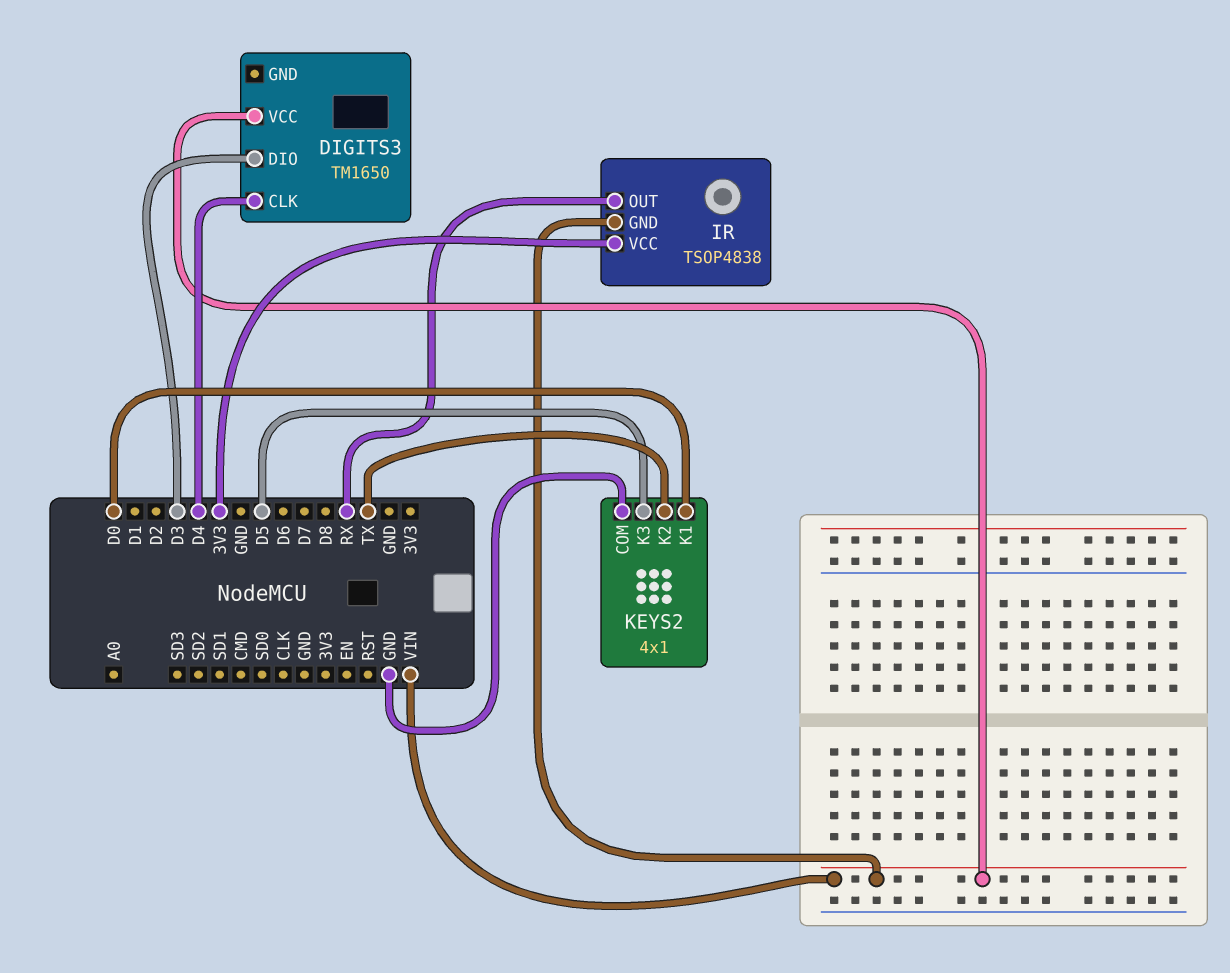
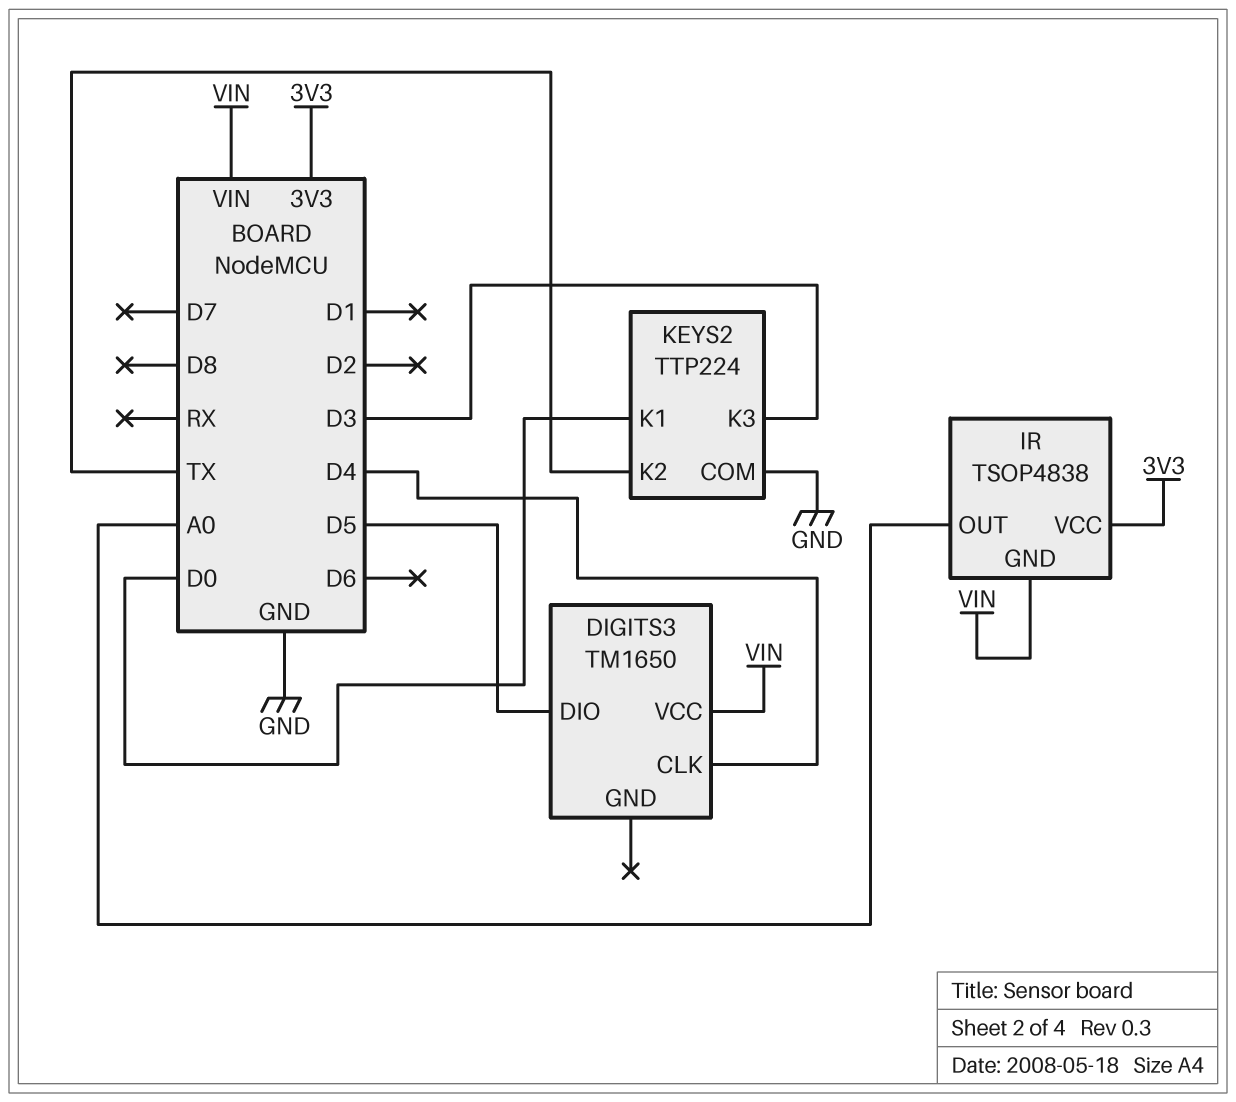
DIGITS3 pin DIO: D3 -> D5
IR pin OUT: RX -> A0
KEYS2: 4x1 -> TTP224
KEYS2 pin K3: D5 -> D3

